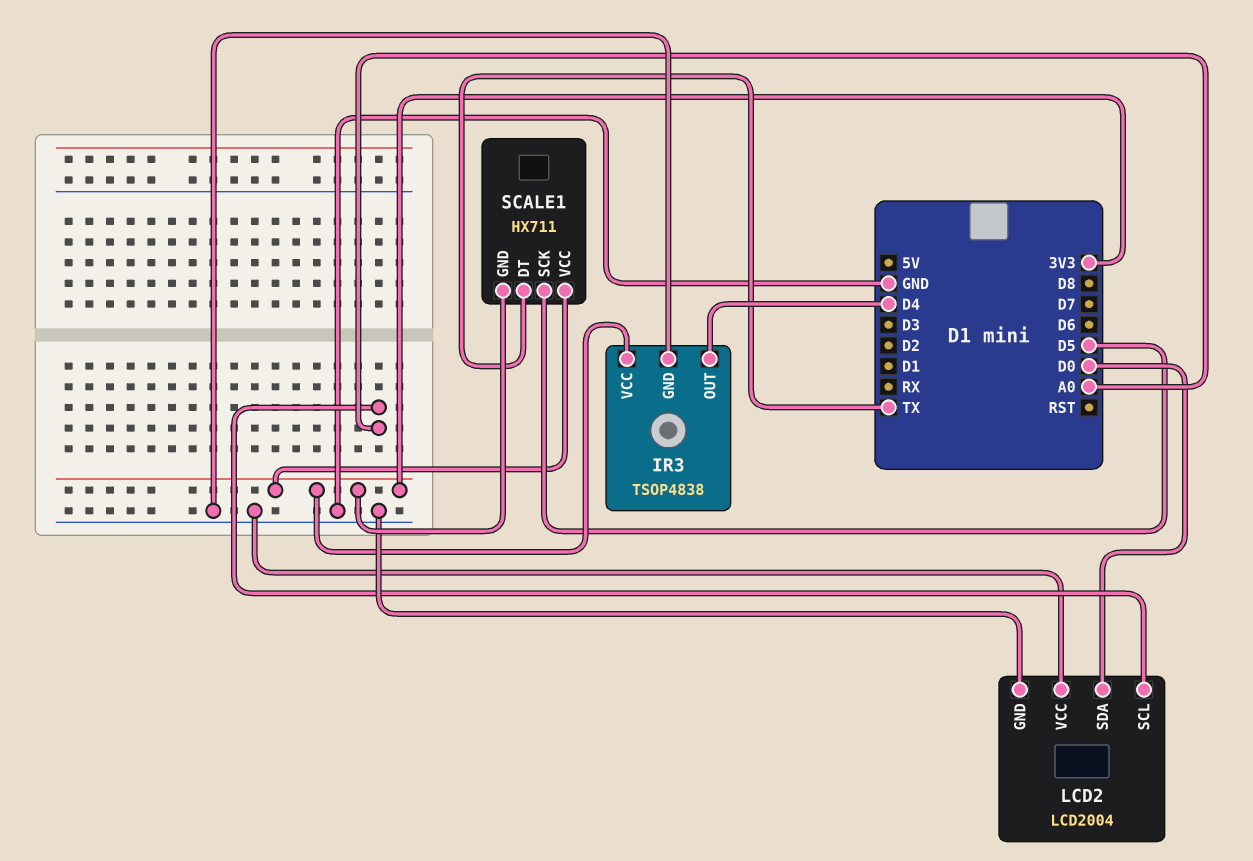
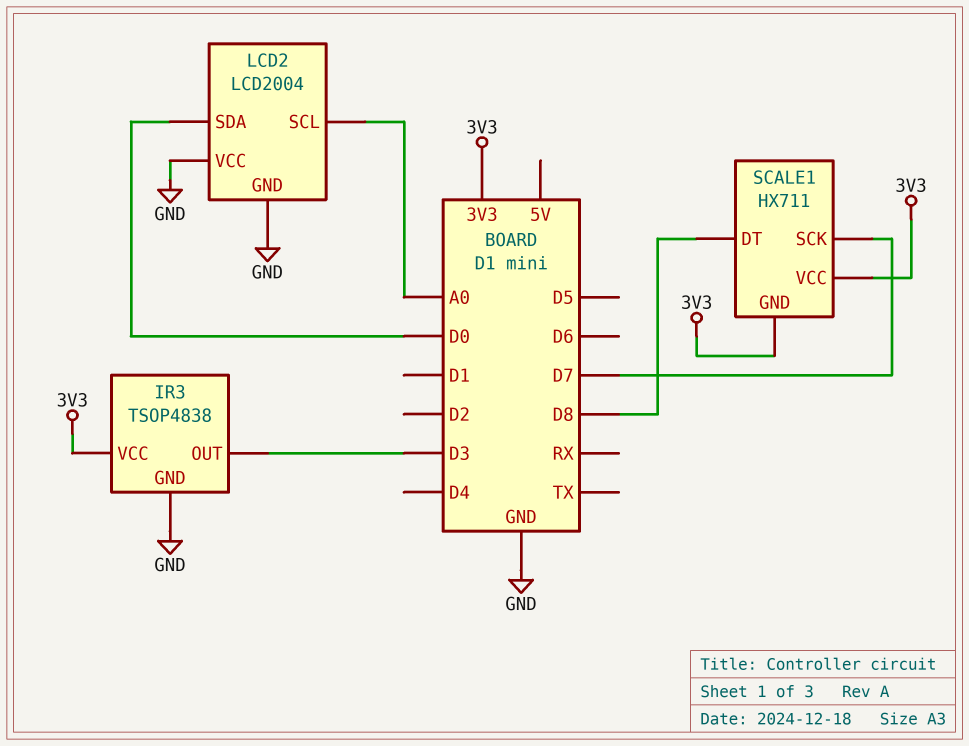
IR3 pin OUT: D4 -> D3
SCALE1 pin DT: TX -> D8
SCALE1 pin SCK: D5 -> D7

